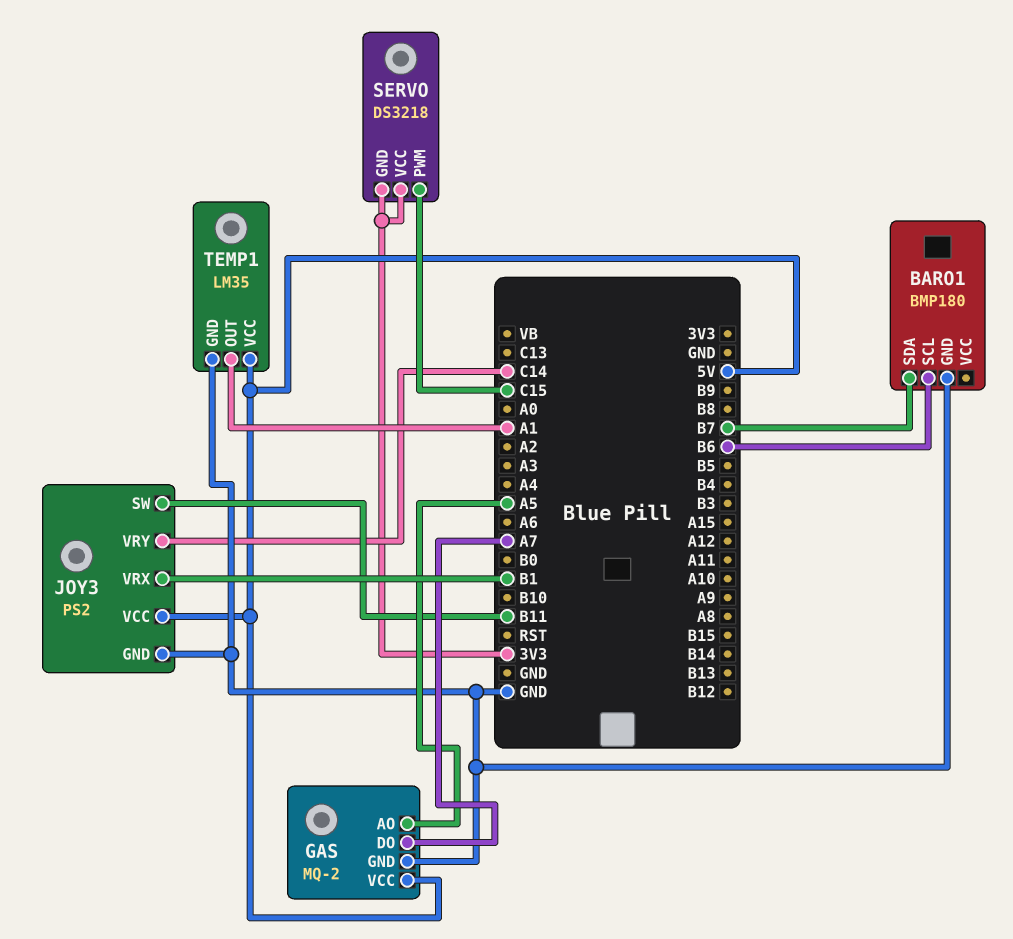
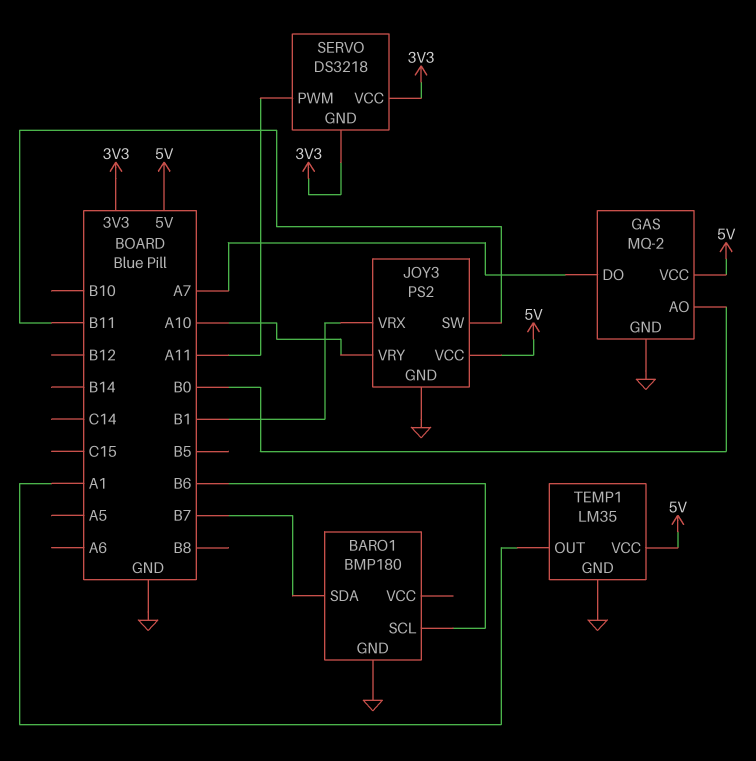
GAS pin AO: A5 -> B0
JOY3 pin VRY: C14 -> A10
SERVO pin PWM: C15 -> A11

